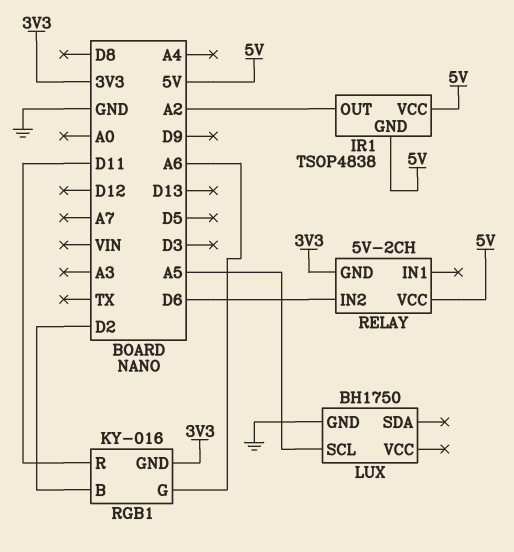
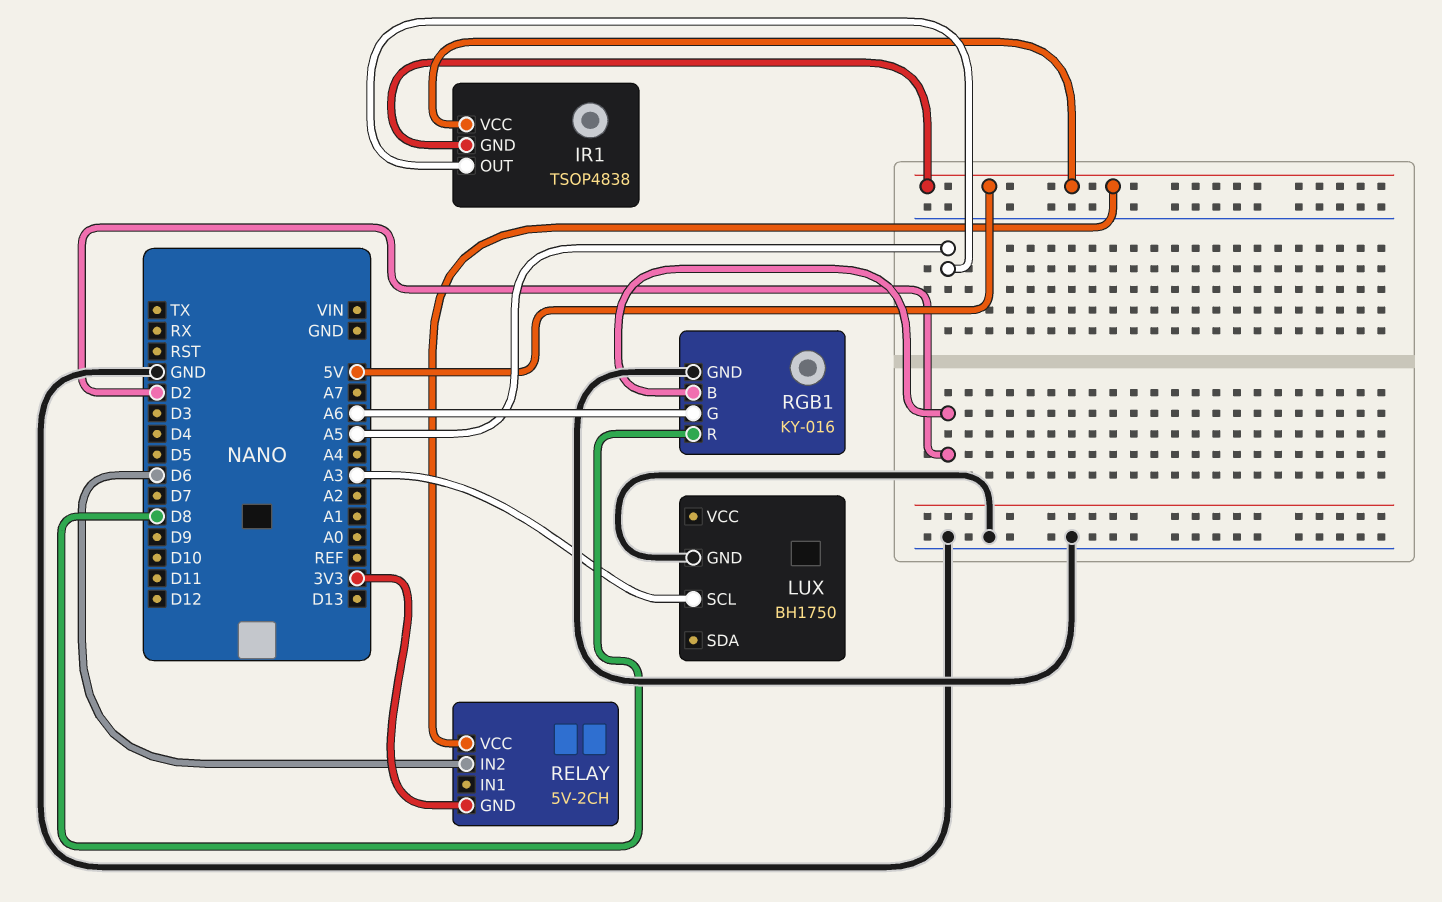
IR1 pin OUT: A2 -> A5
LUX pin SCL: A5 -> A3
RGB1 pin GND: 3V3 -> GND
RGB1 pin R: D11 -> D8

